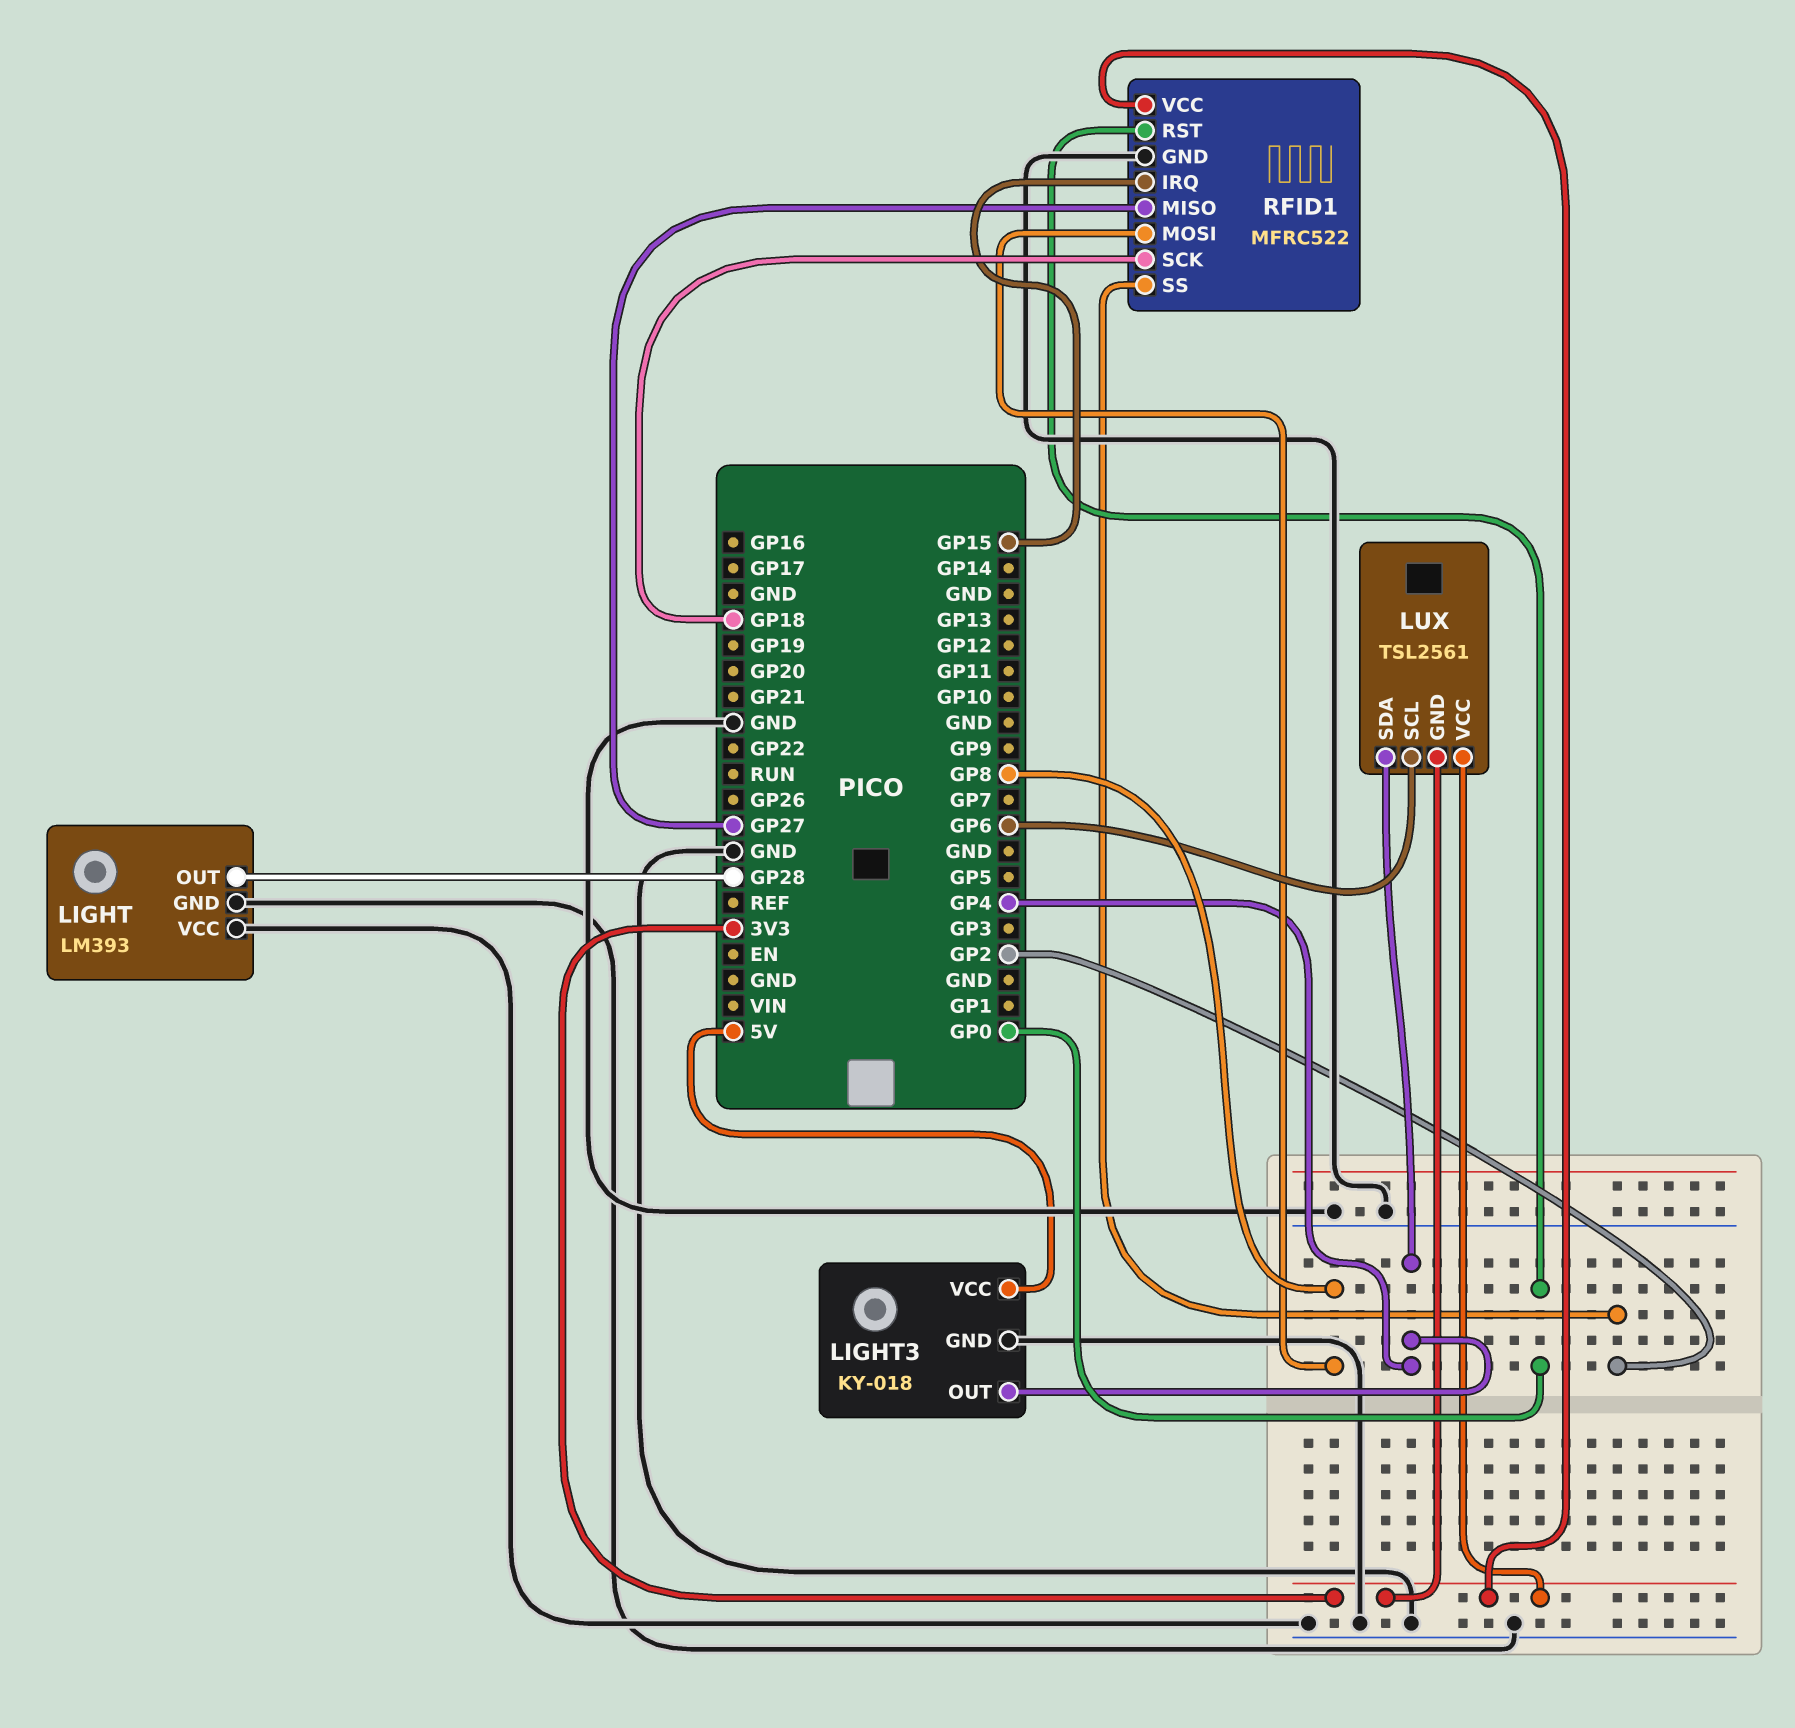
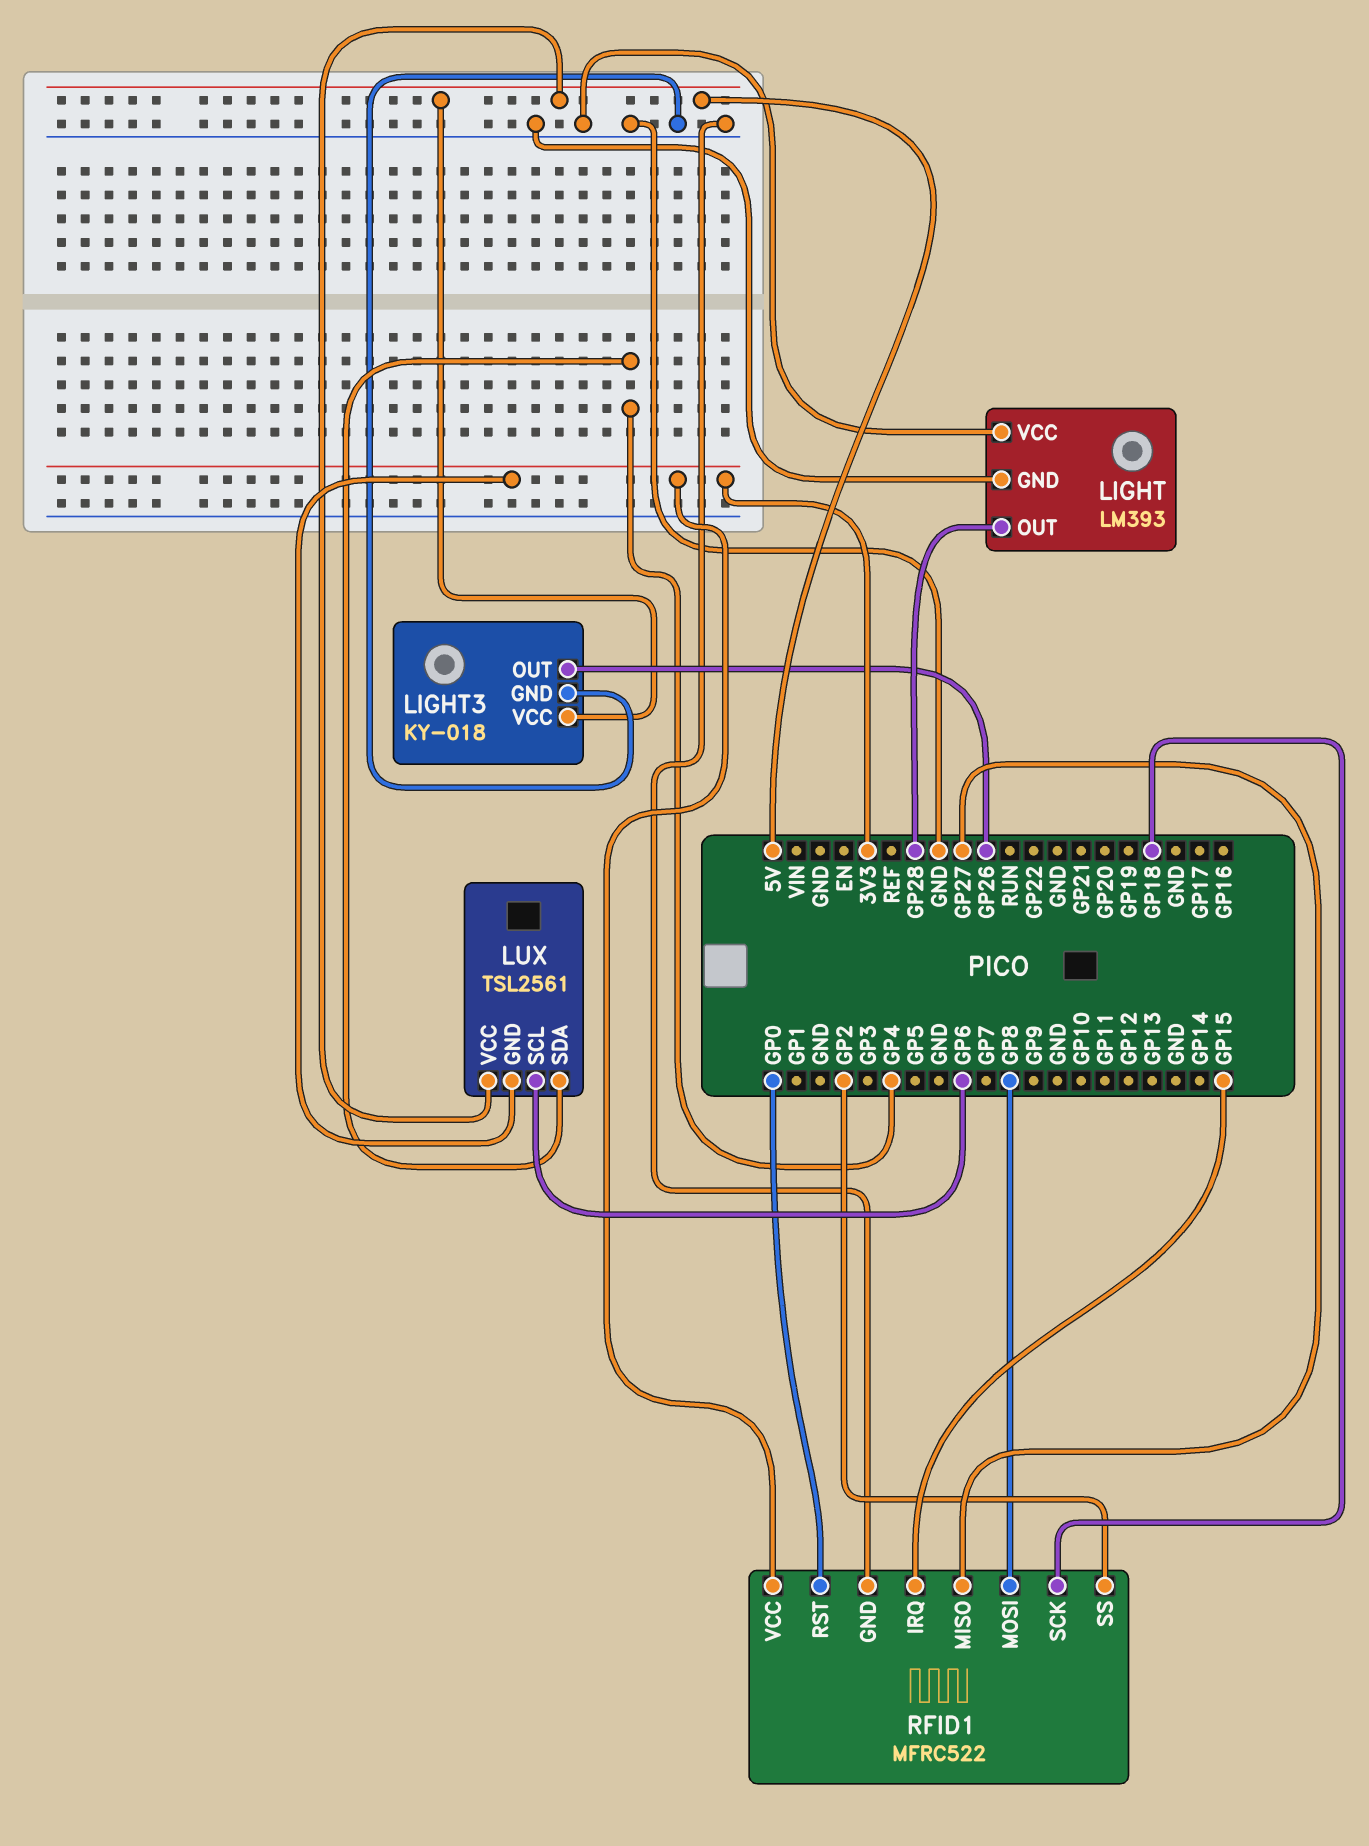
LIGHT3 pin OUT: GP4 -> GP26
LUX pin VCC: 3V3 -> 5V

